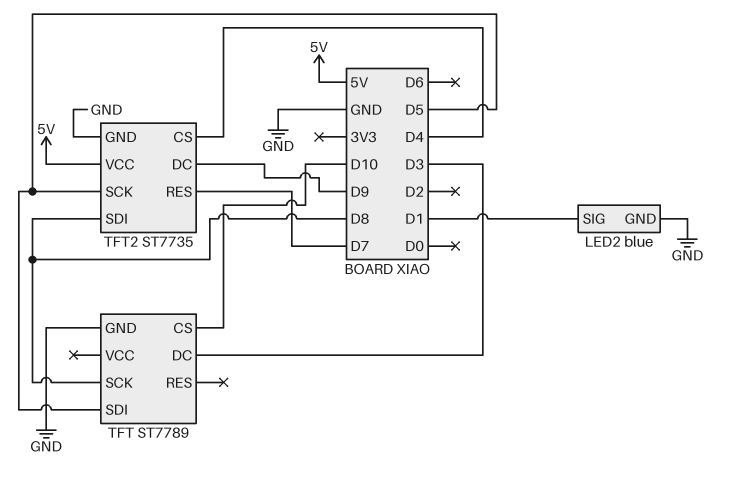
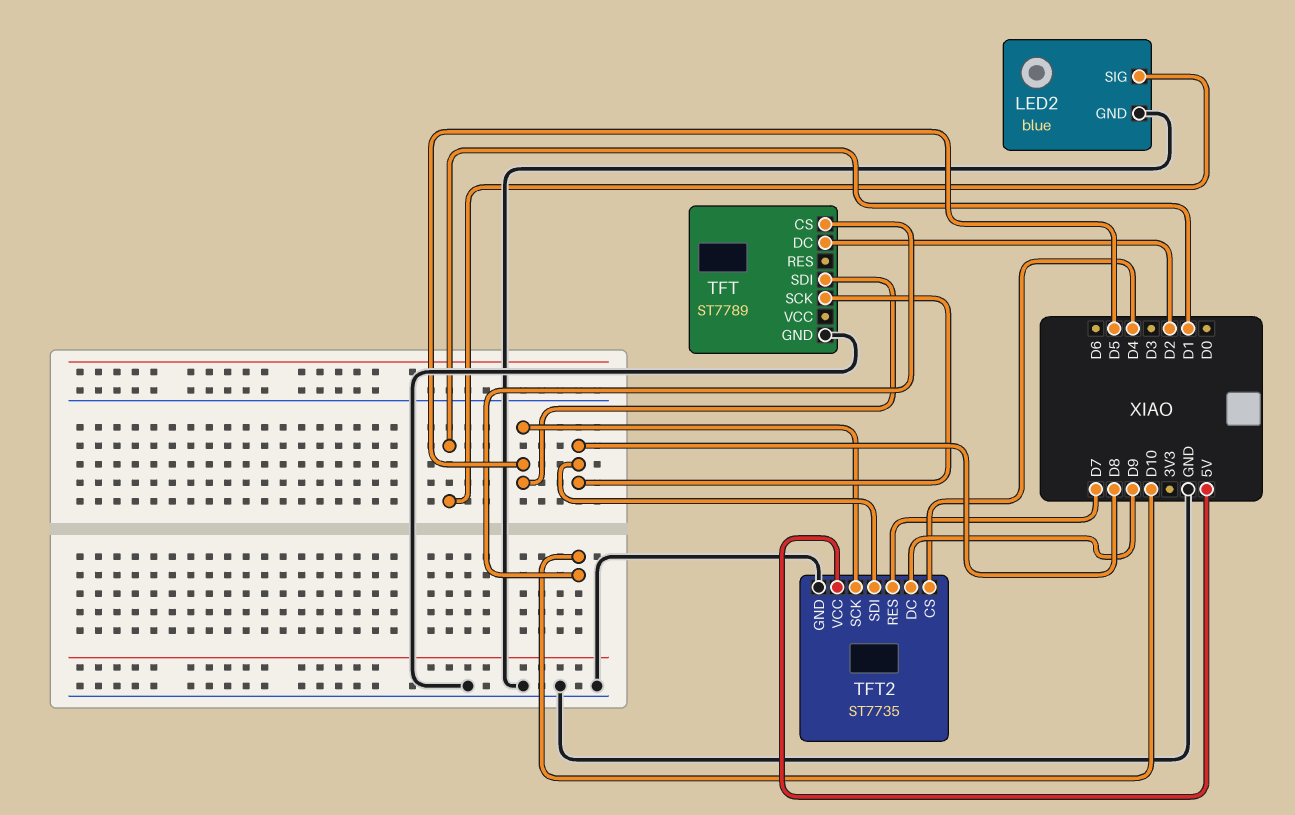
TFT pin DC: D3 -> D2

